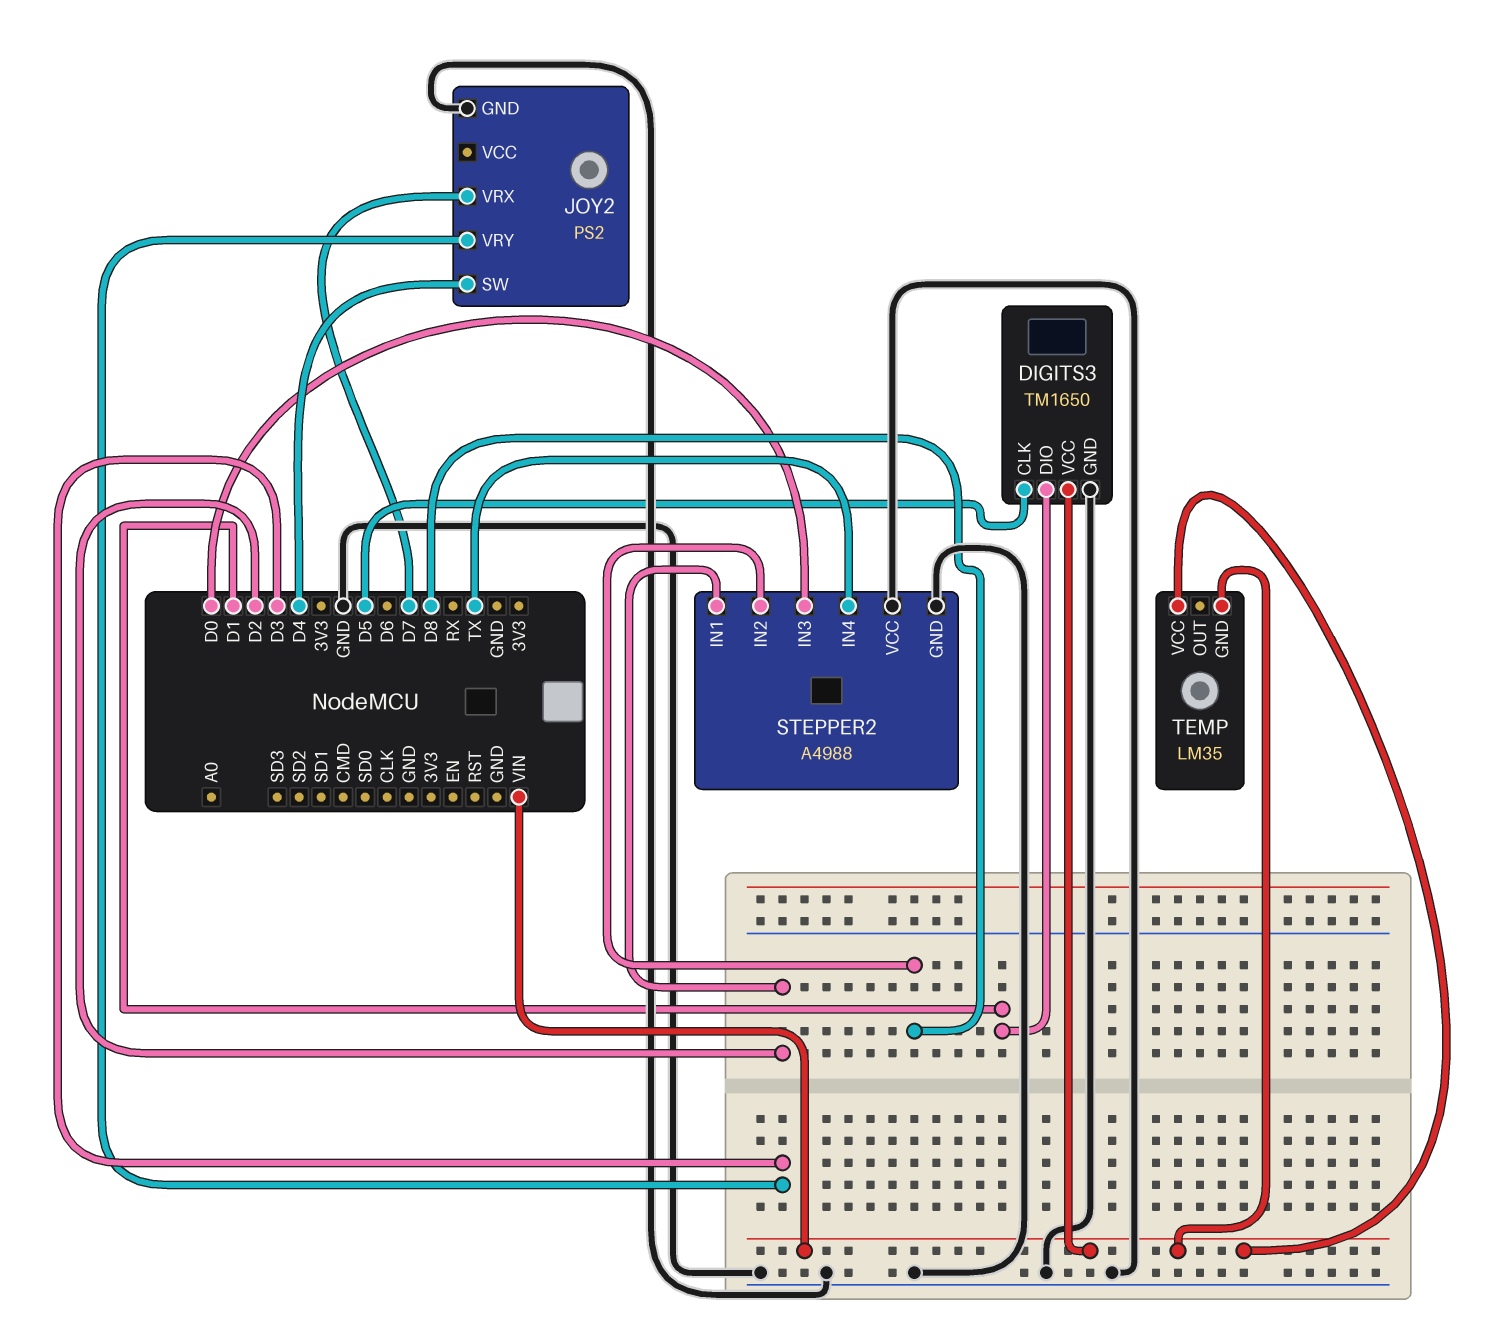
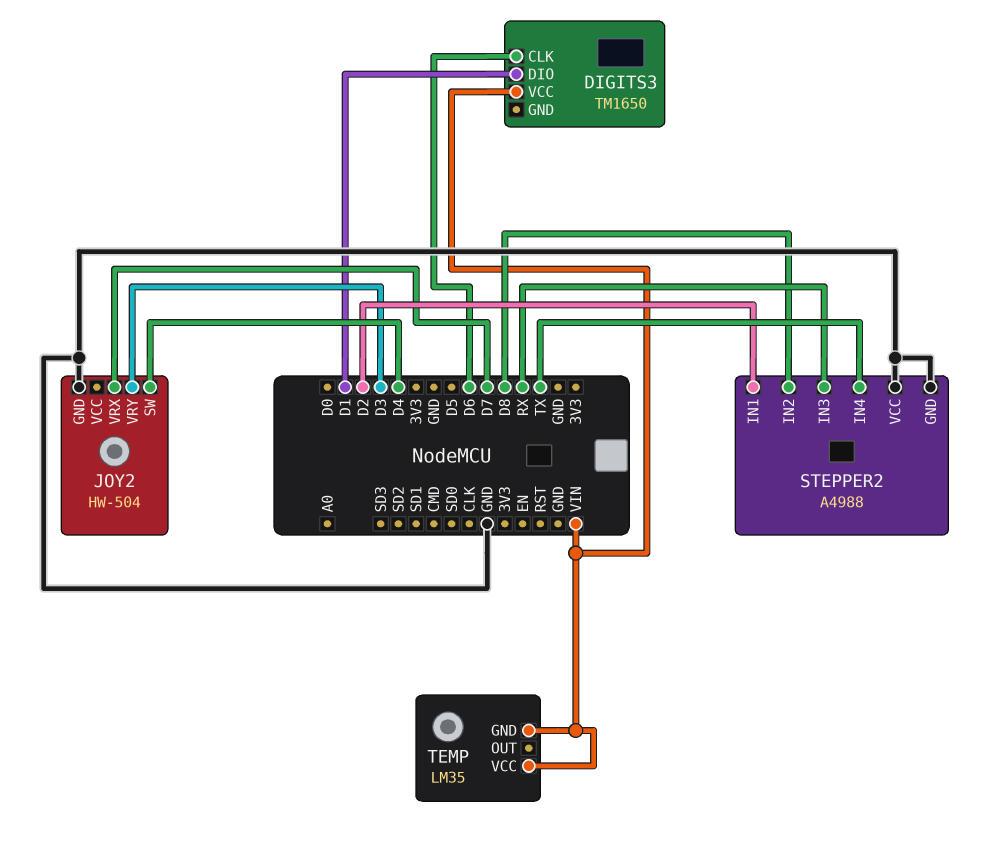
DIGITS3 pin CLK: D5 -> D6
DIGITS3 pin GND: GND -> none
JOY2: PS2 -> HW-504
STEPPER2 pin IN3: D0 -> RX

